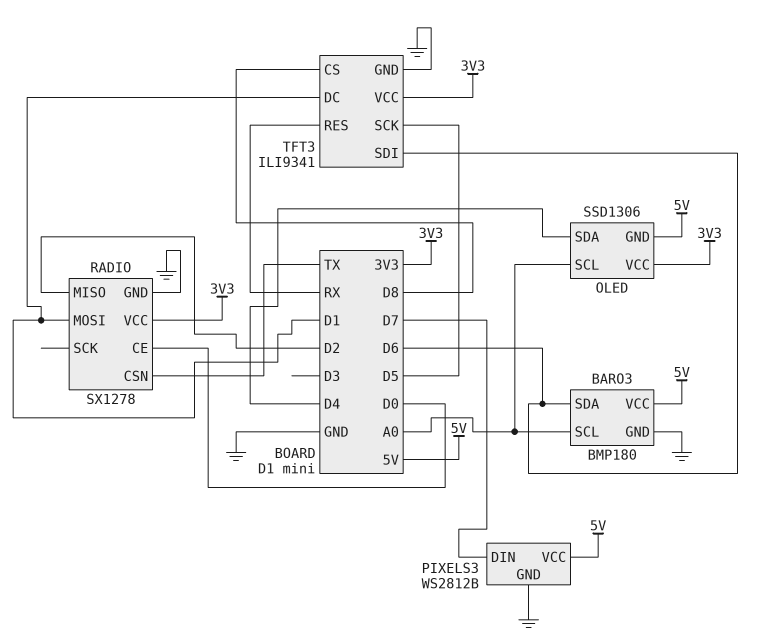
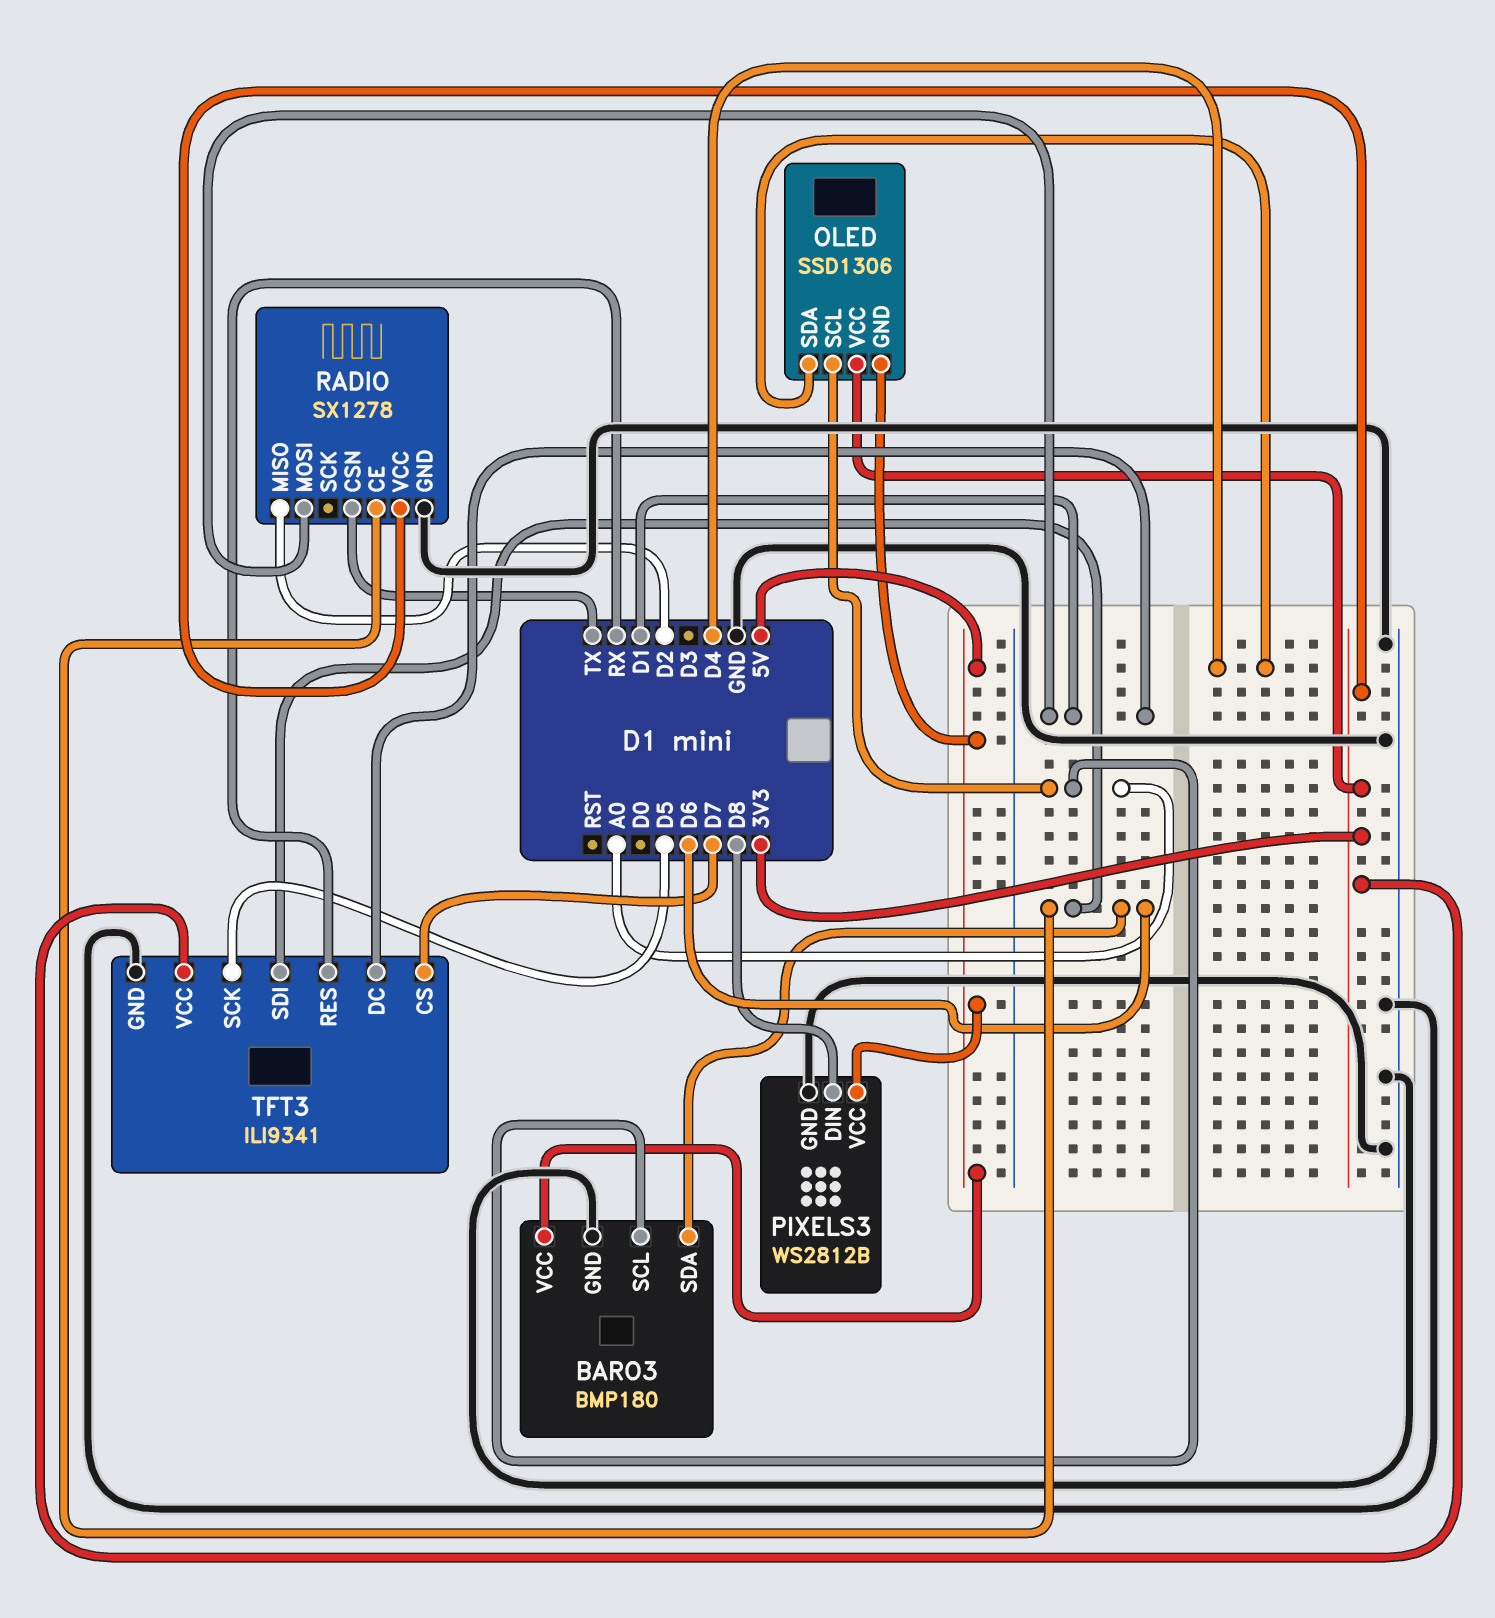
PIXELS3 pin DIN: D7 -> D8
RADIO pin CE: D0 -> D6
TFT3 pin CS: D8 -> D7

